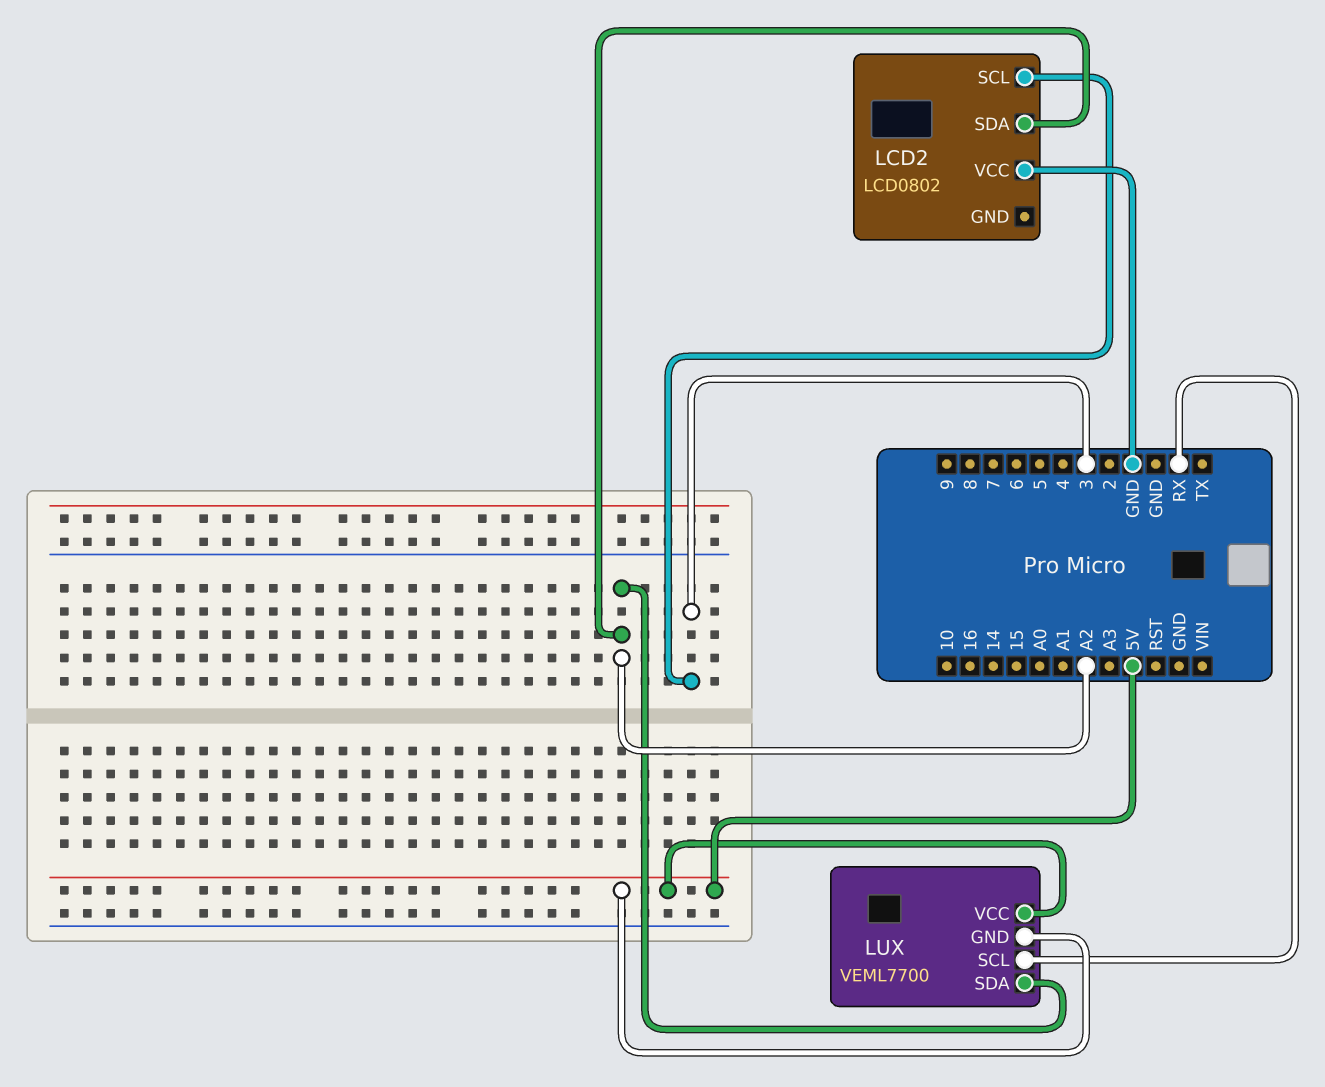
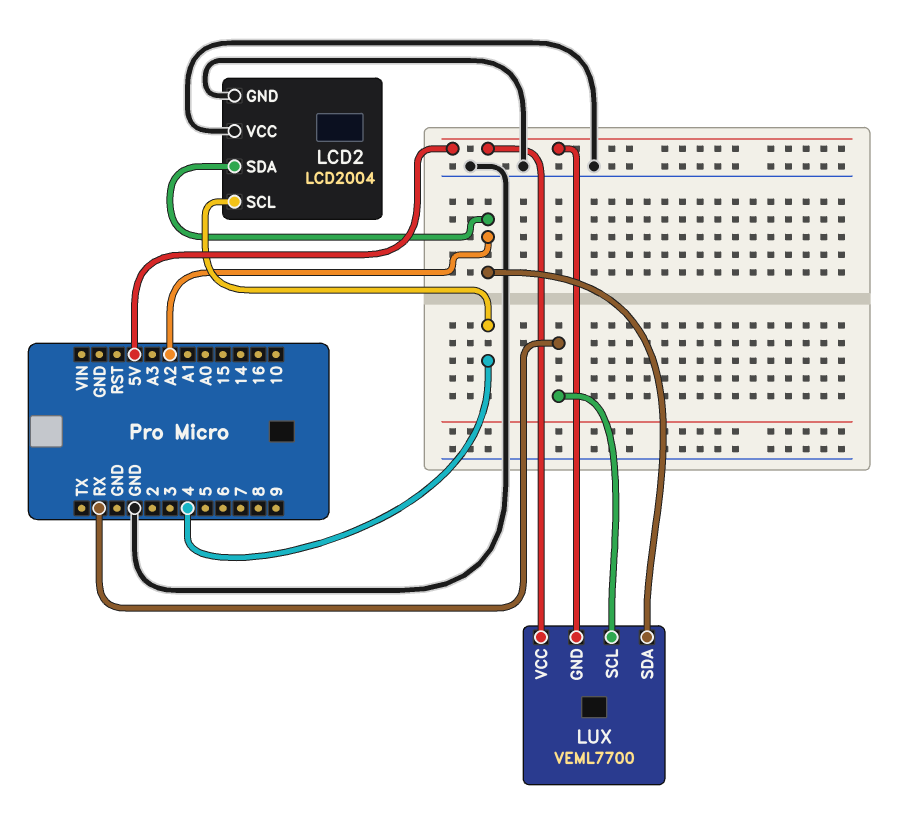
LCD2: LCD0802 -> LCD2004
LCD2 pin GND: none -> GND
LCD2 pin SCL: 3 -> 4

